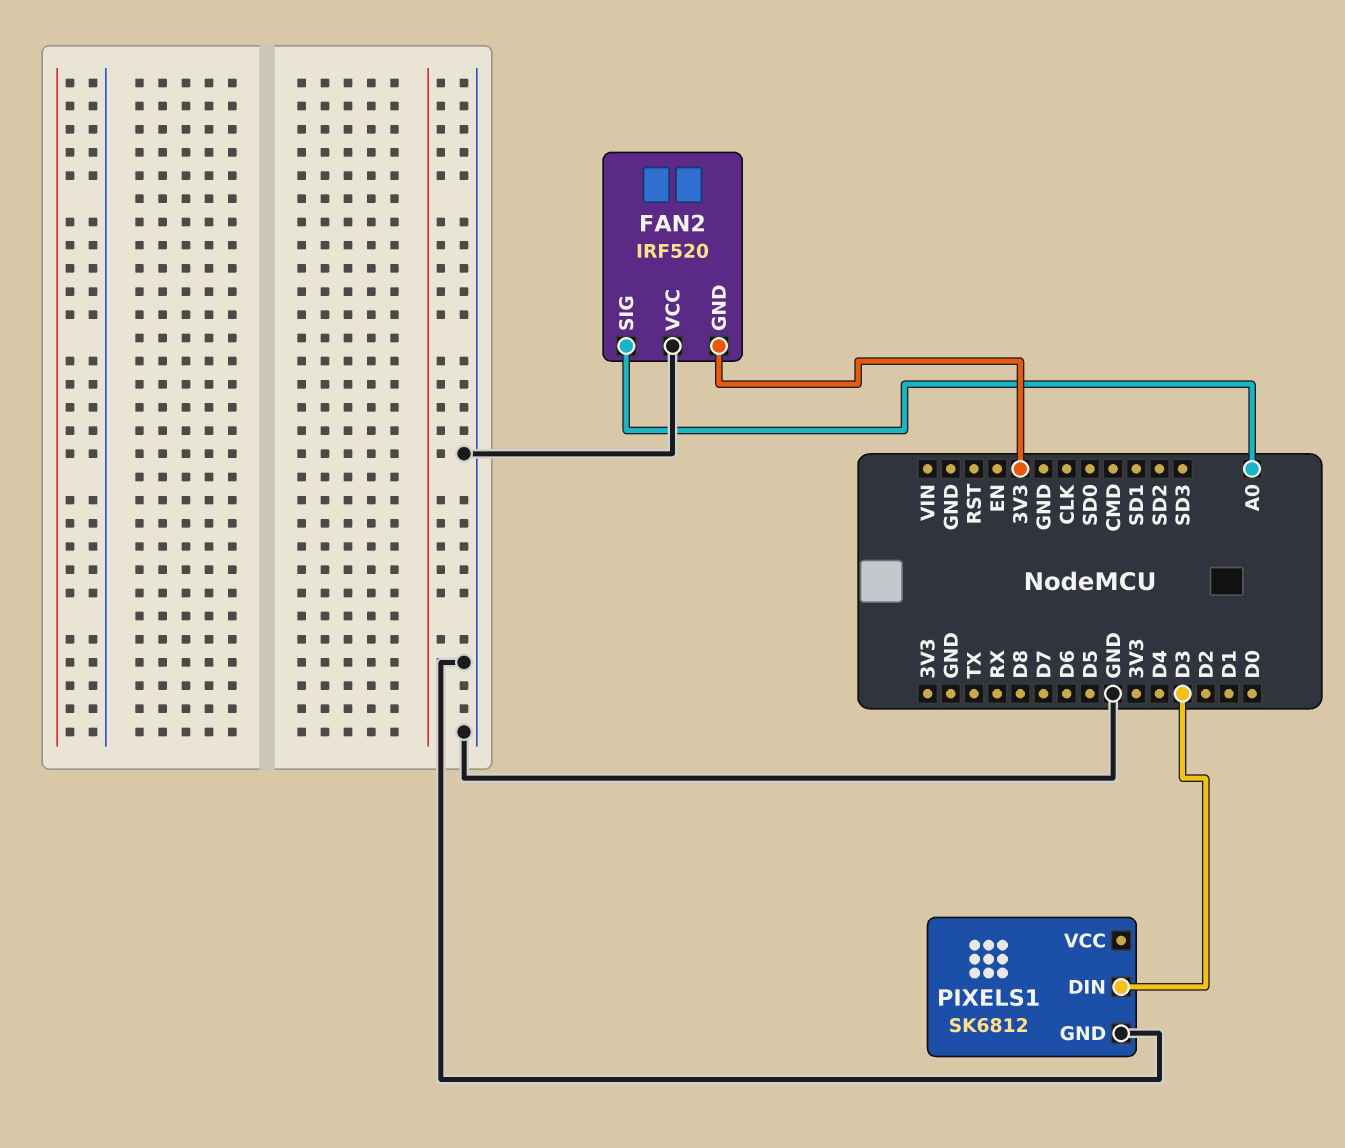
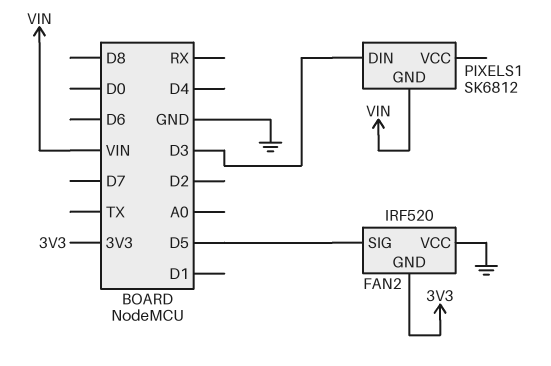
FAN2 pin SIG: A0 -> D5
PIXELS1 pin GND: GND -> VIN

